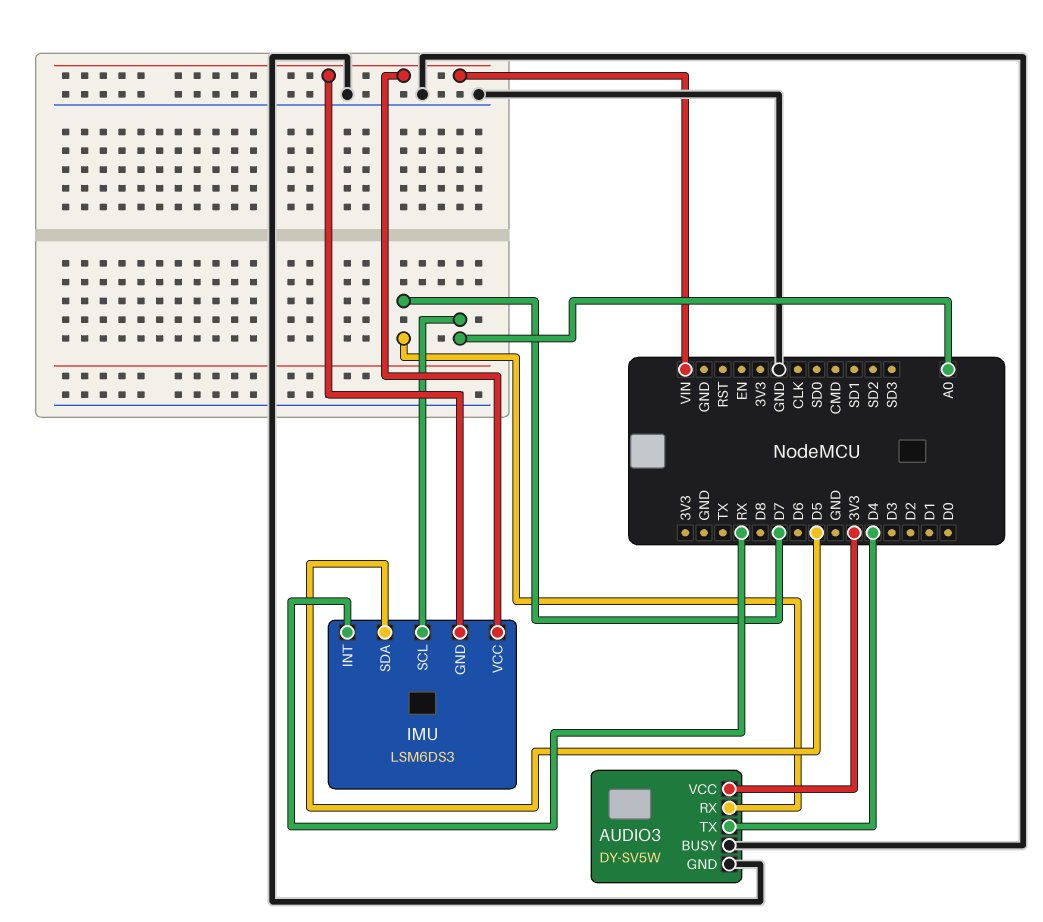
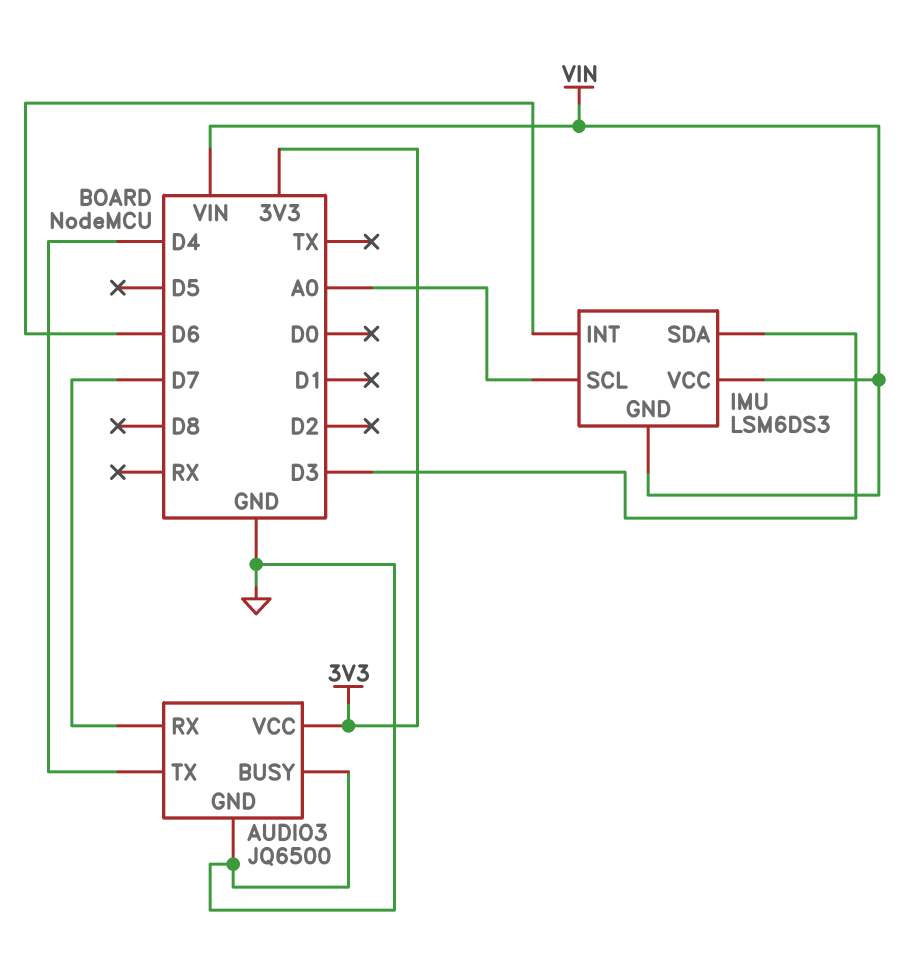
AUDIO3: DY-SV5W -> JQ6500
IMU pin INT: RX -> D6
IMU pin SDA: D5 -> D3

